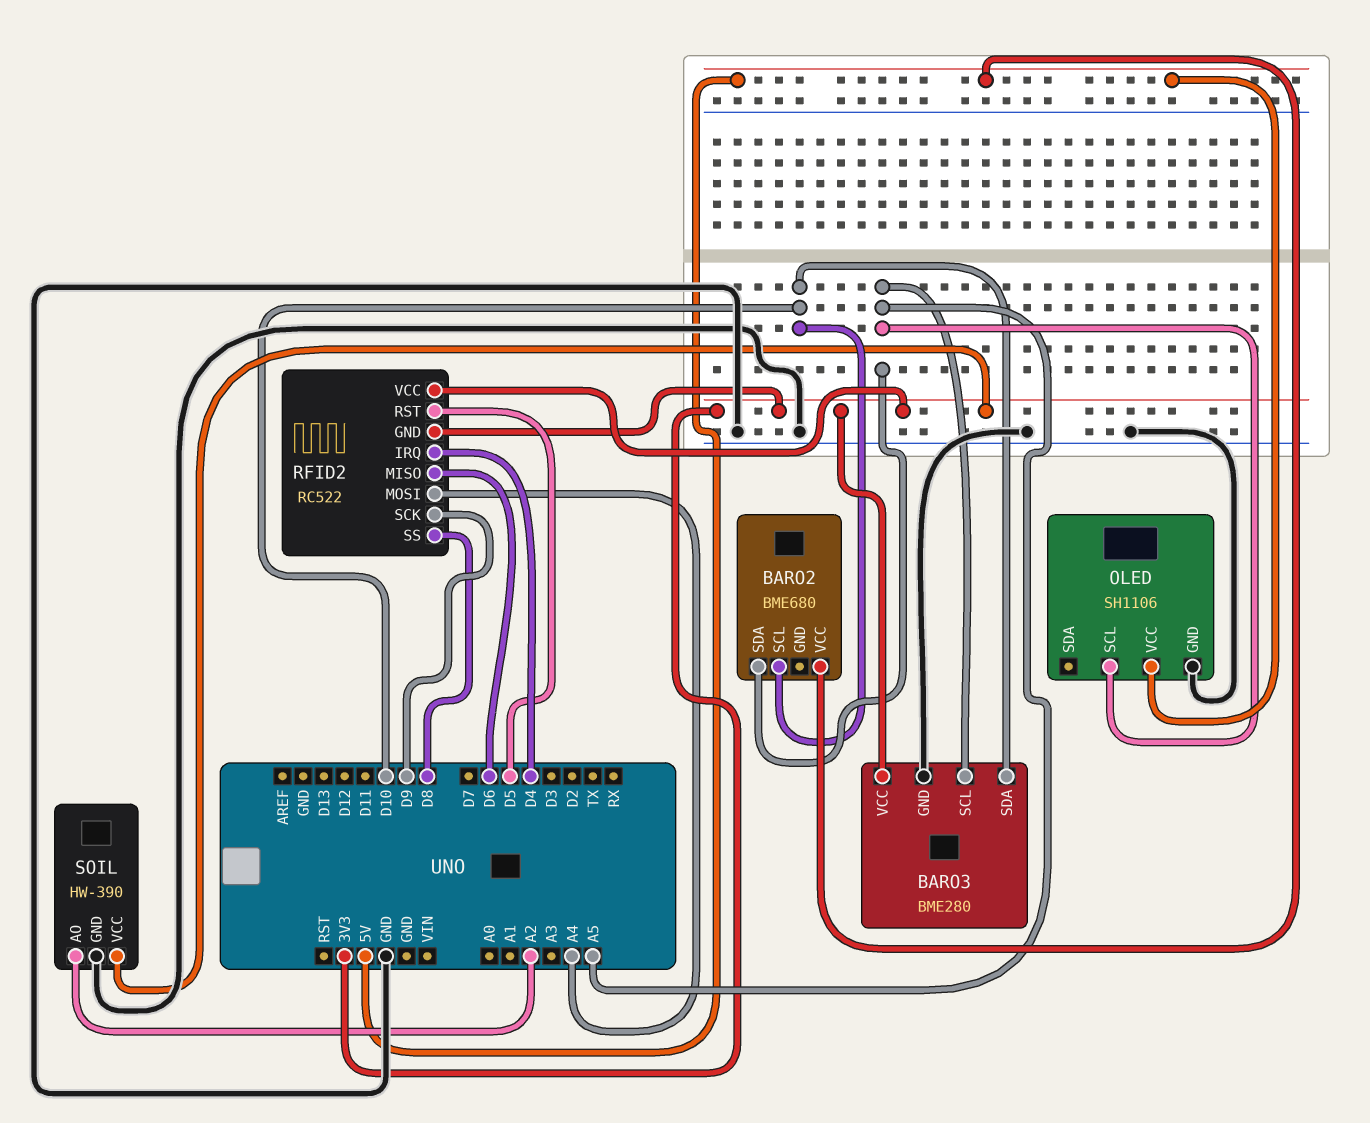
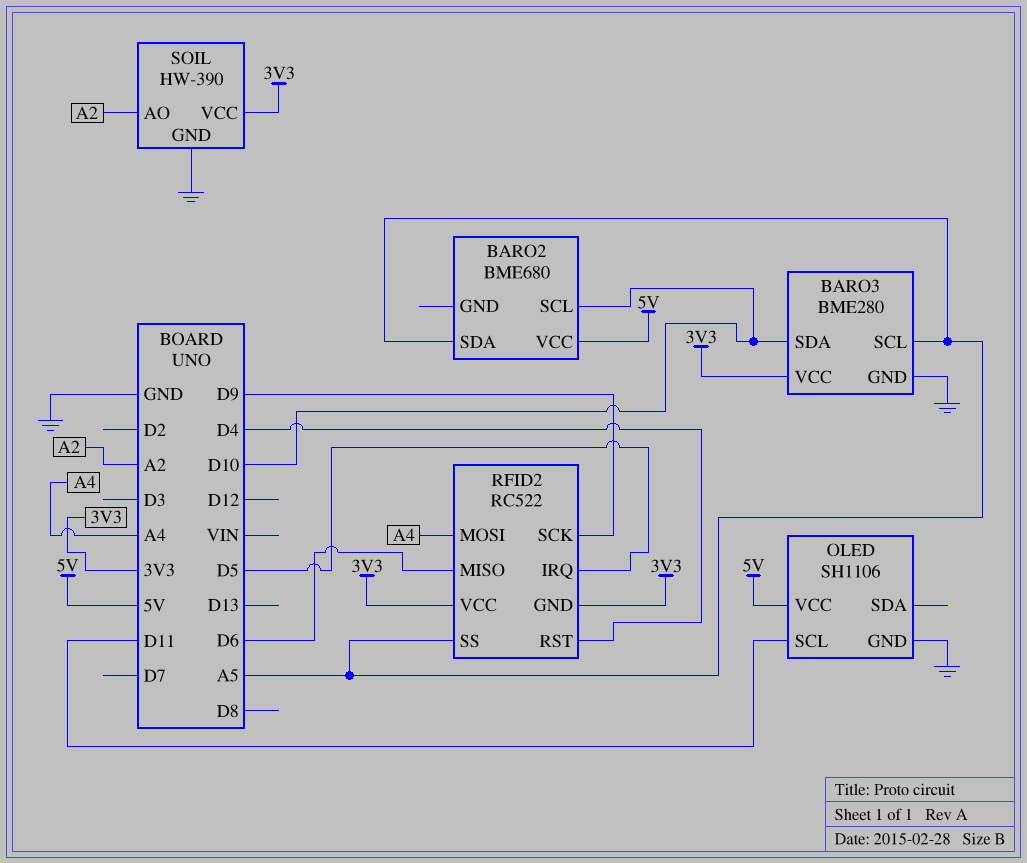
OLED pin SCL: A5 -> D11
RFID2 pin IRQ: D4 -> D5
RFID2 pin RST: D5 -> D4
RFID2 pin SS: D8 -> A5

